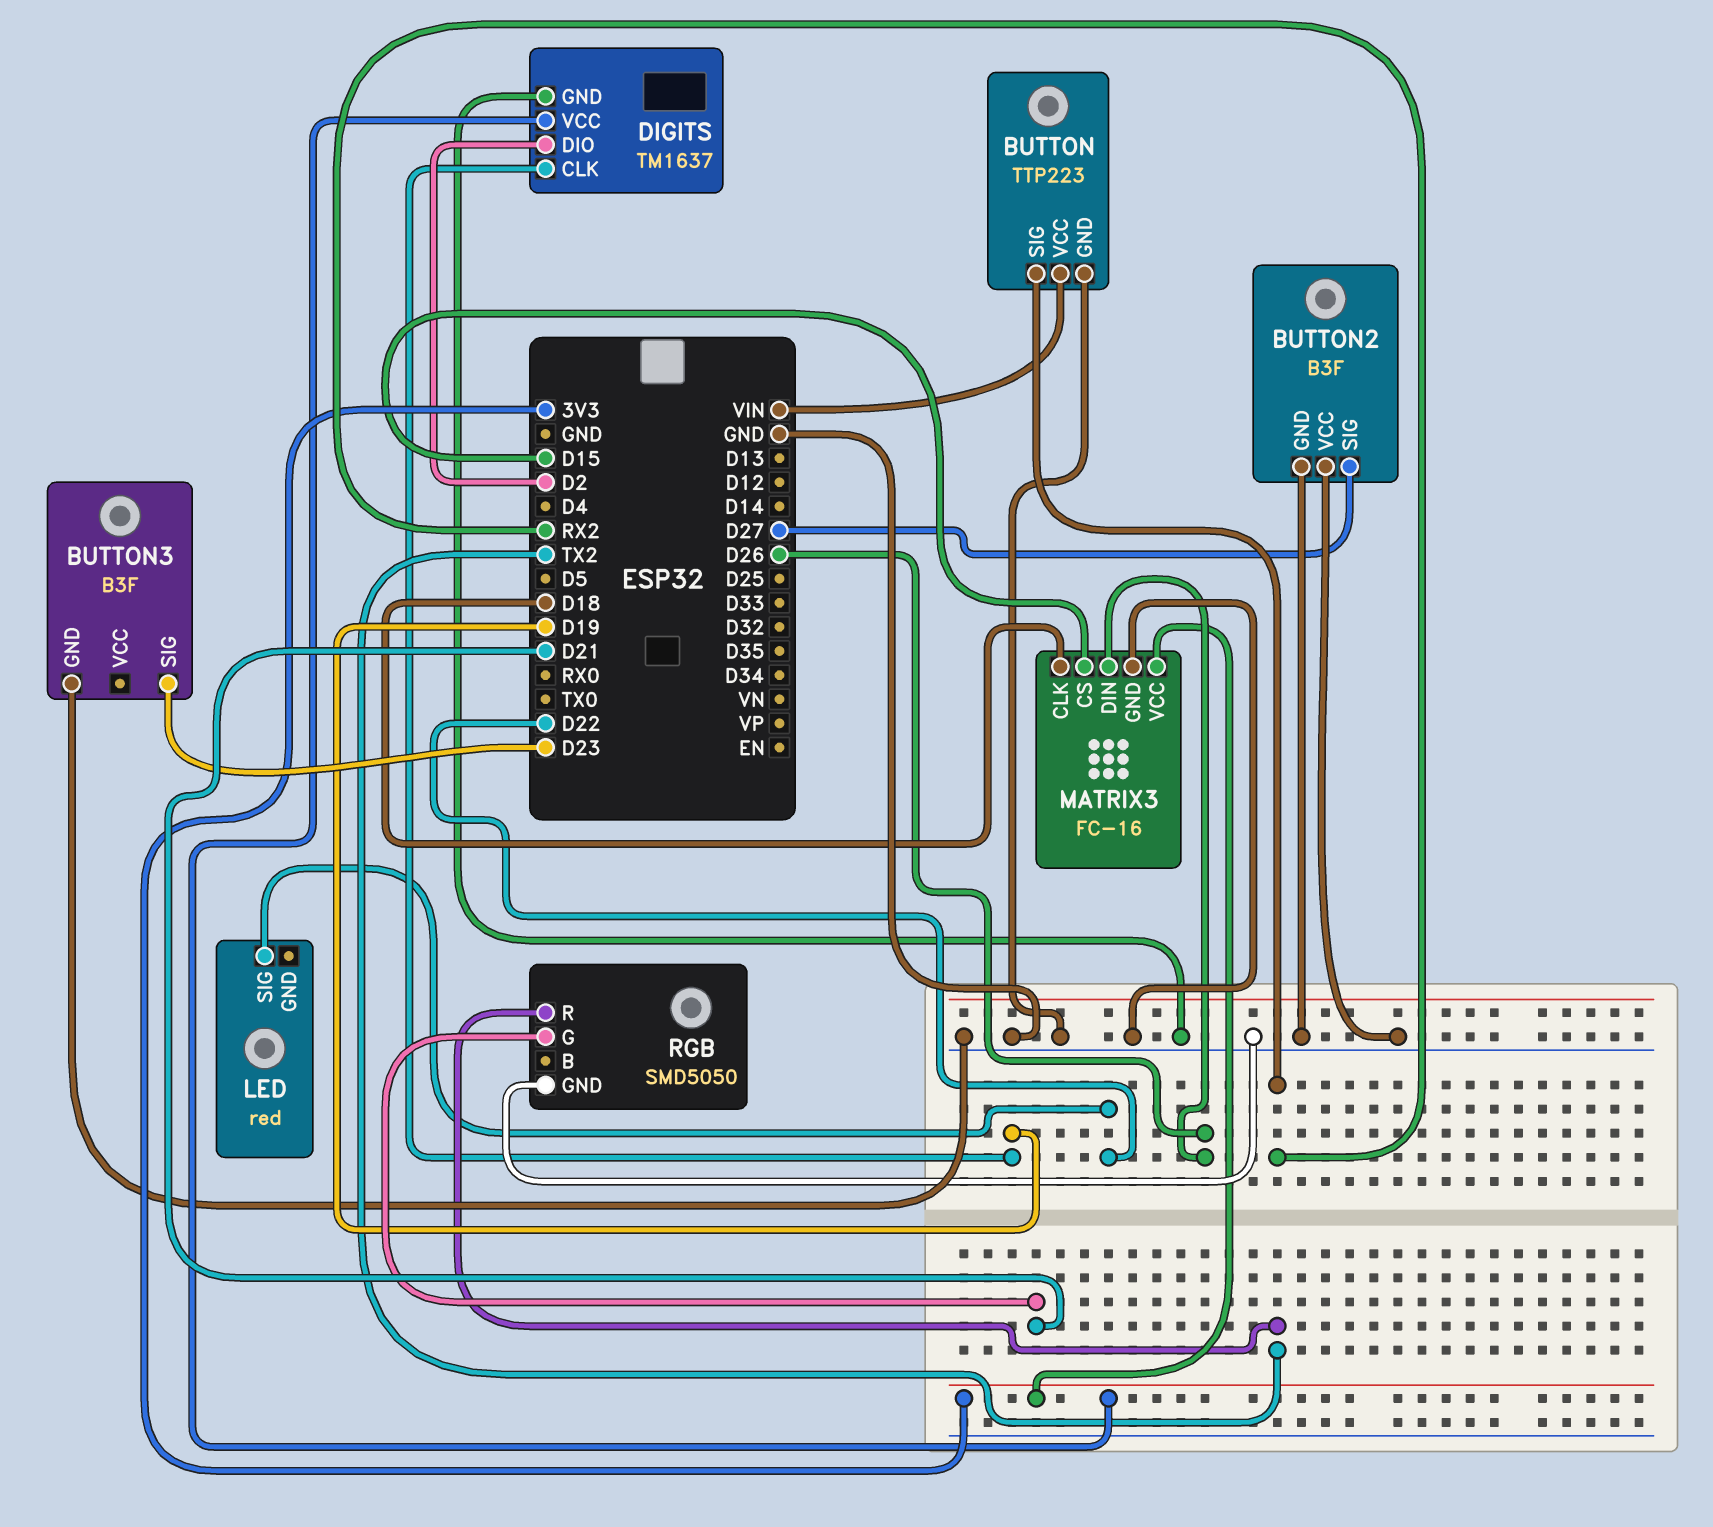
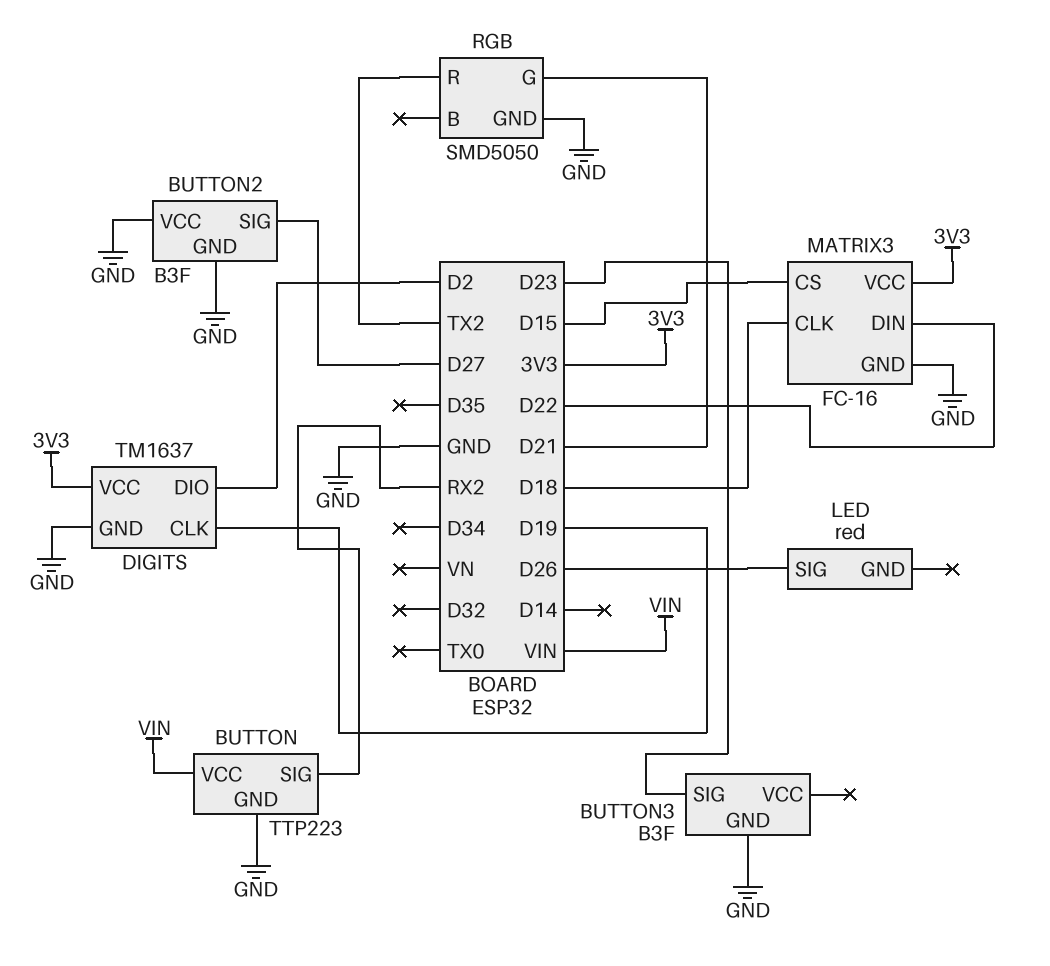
LED pin SIG: D22 -> D26
MATRIX3 pin DIN: D26 -> D22

